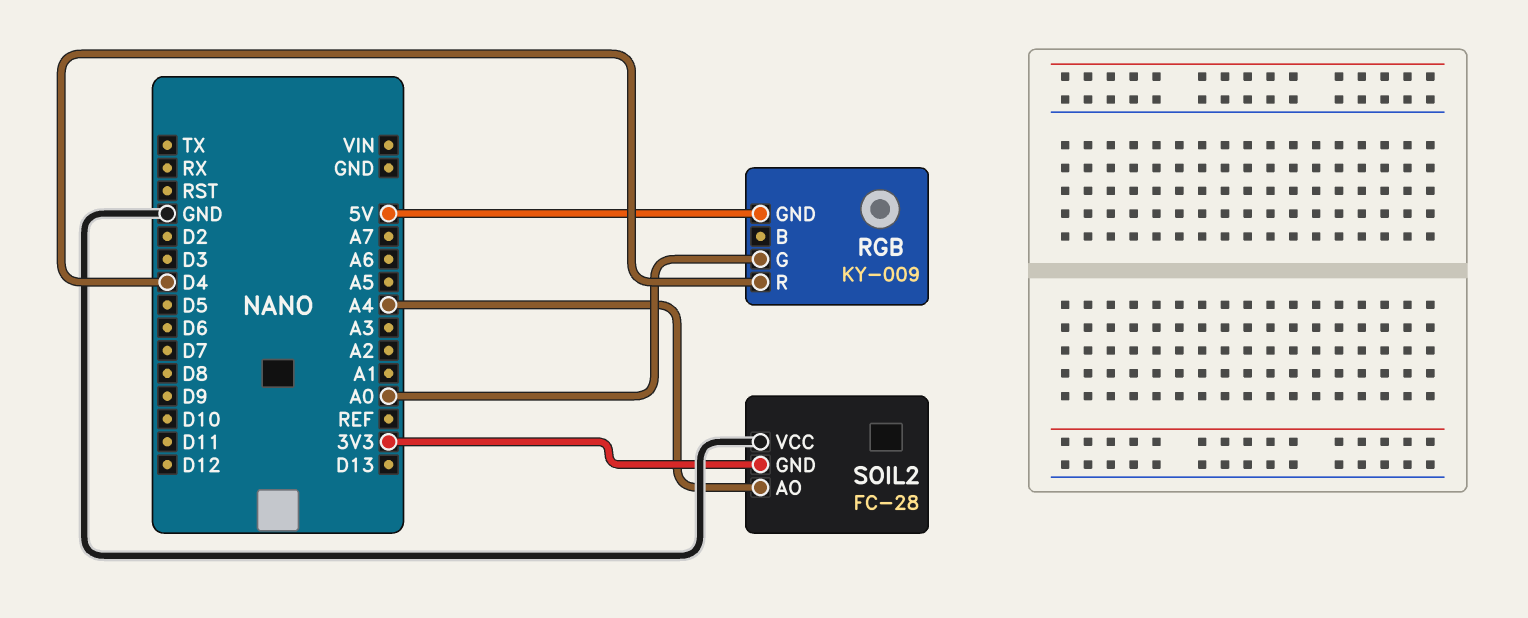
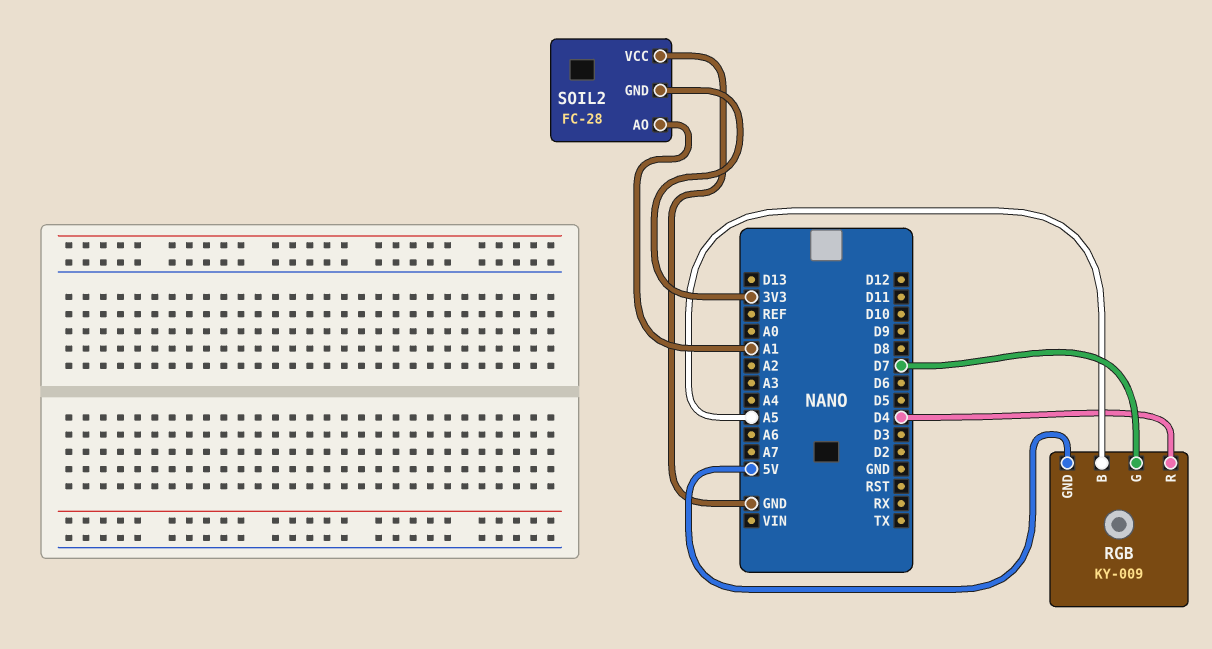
RGB pin B: none -> A5
RGB pin G: A0 -> D7
SOIL2 pin AO: A4 -> A1

